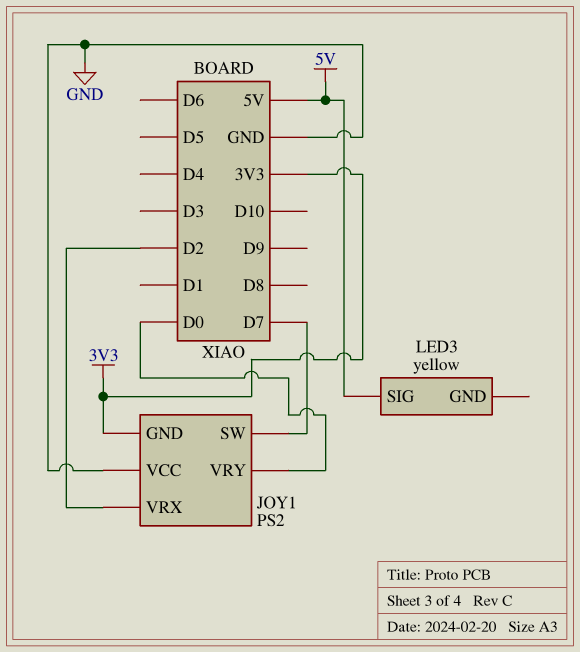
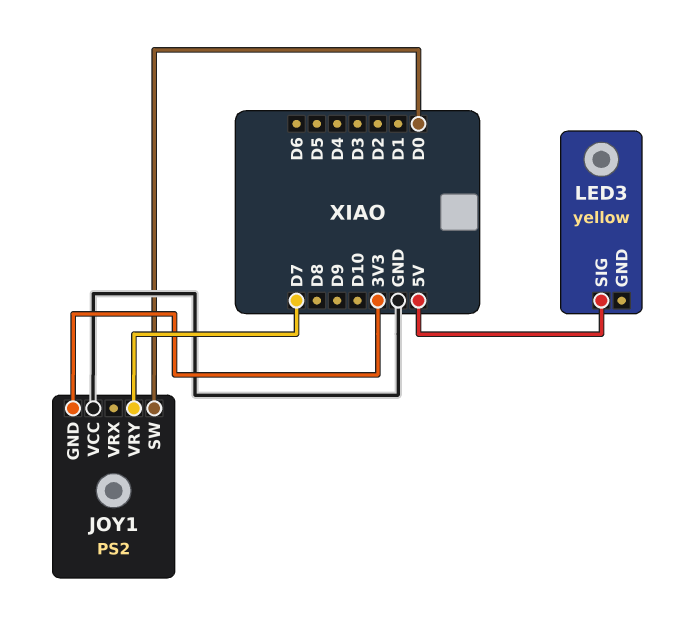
JOY1 pin SW: D7 -> D0
JOY1 pin VRX: D2 -> none
JOY1 pin VRY: D0 -> D7

